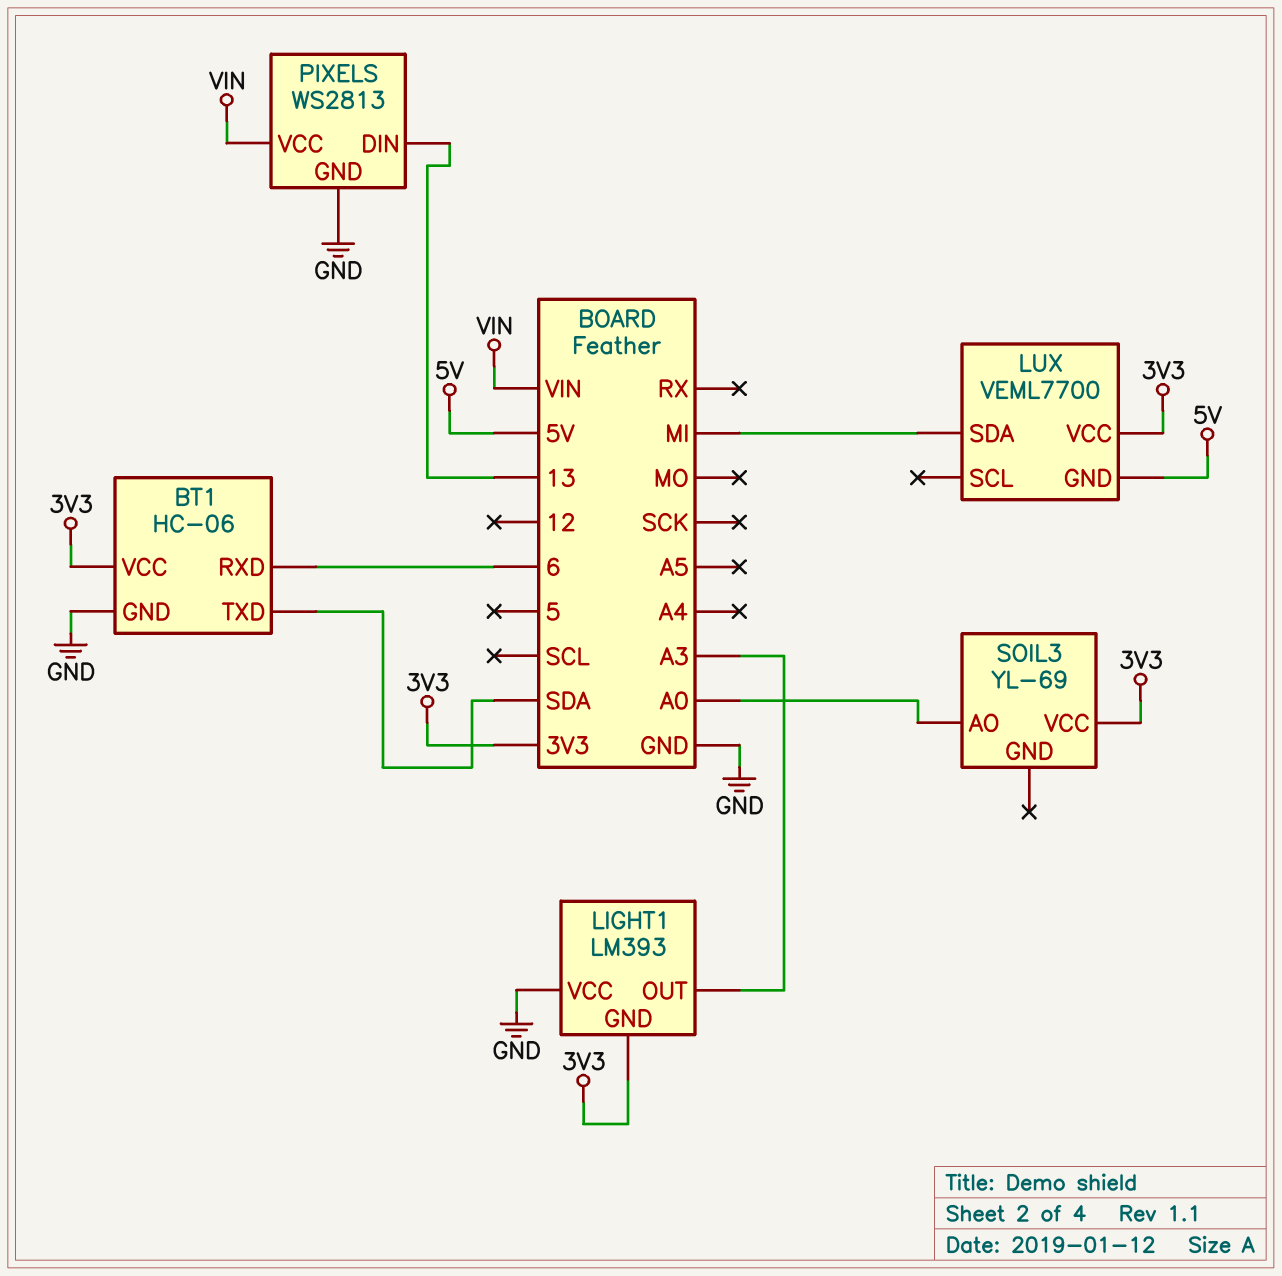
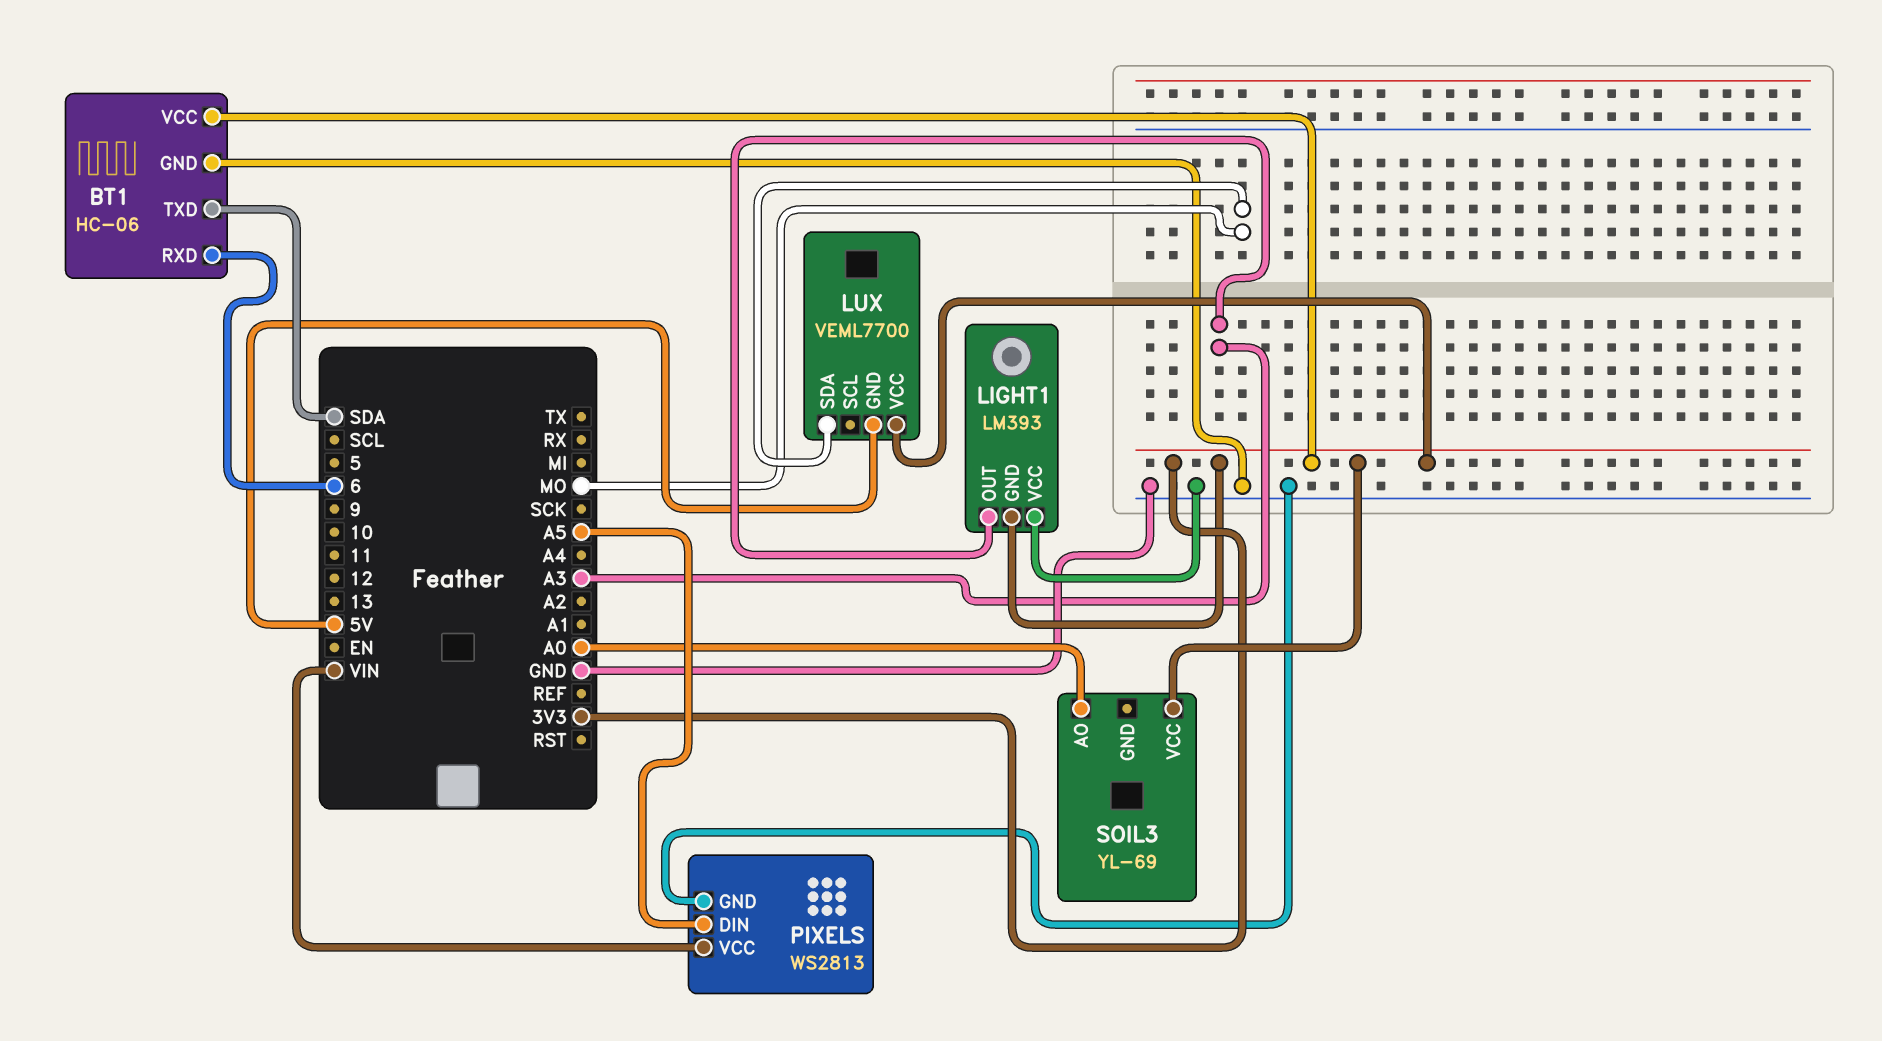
LUX pin SDA: MI -> MO
PIXELS pin DIN: 13 -> A5

